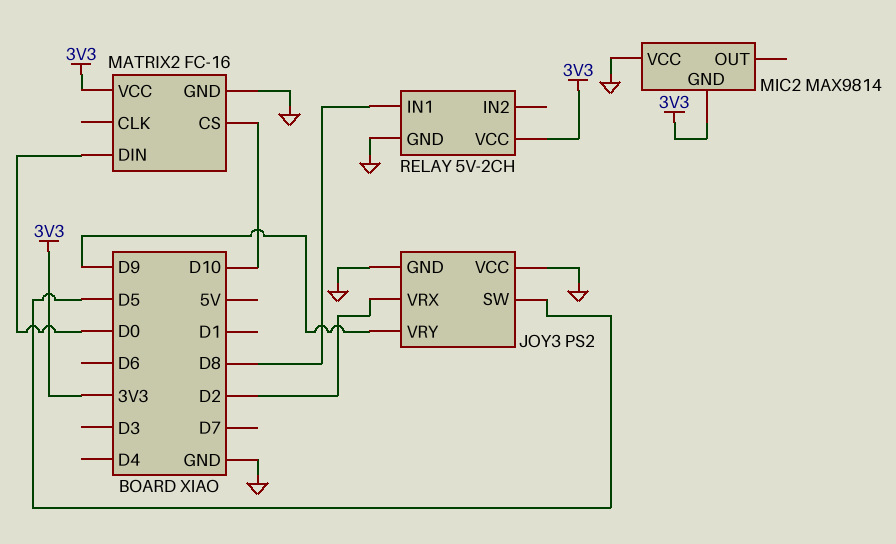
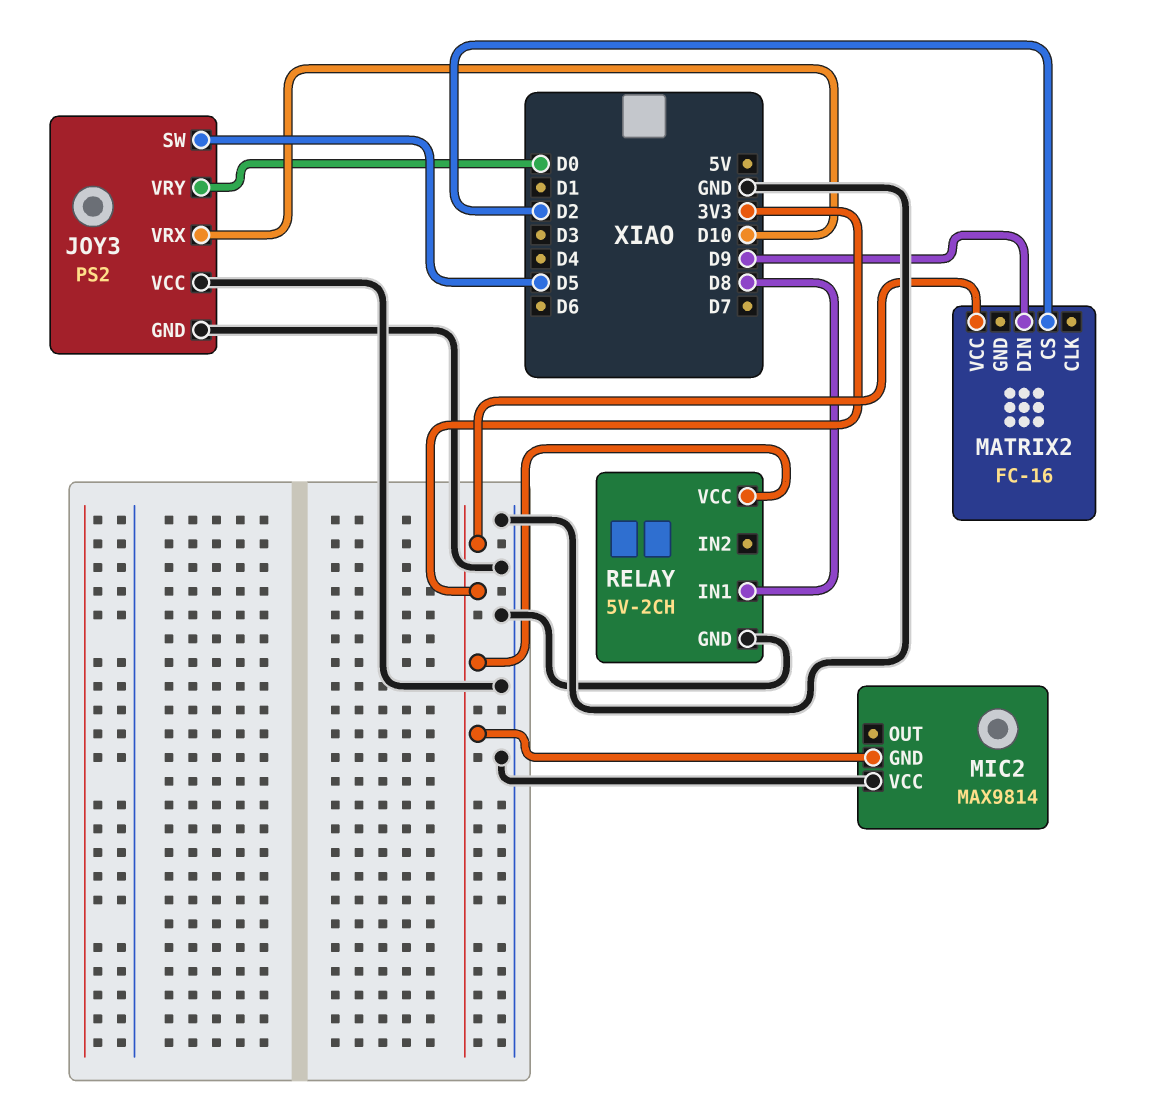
JOY3 pin VRX: D2 -> D10
JOY3 pin VRY: D9 -> D0
MATRIX2 pin CS: D10 -> D2
MATRIX2 pin DIN: D0 -> D9
MATRIX2 pin GND: GND -> none

